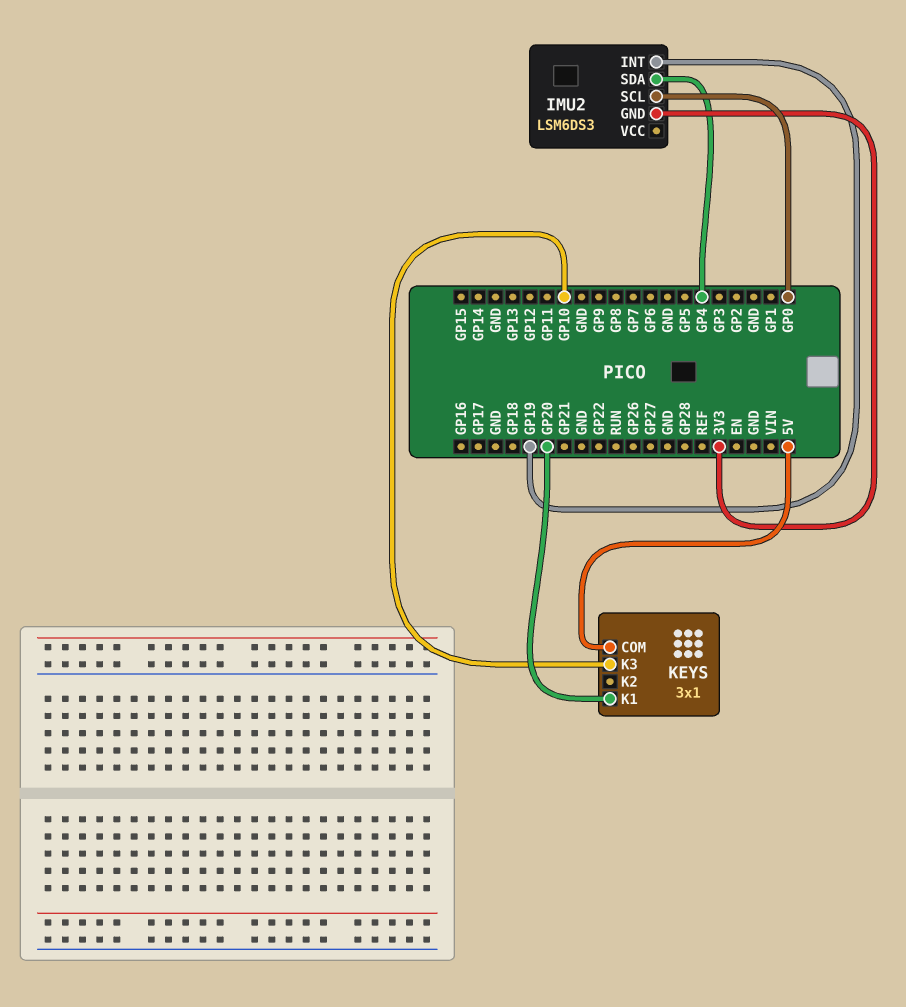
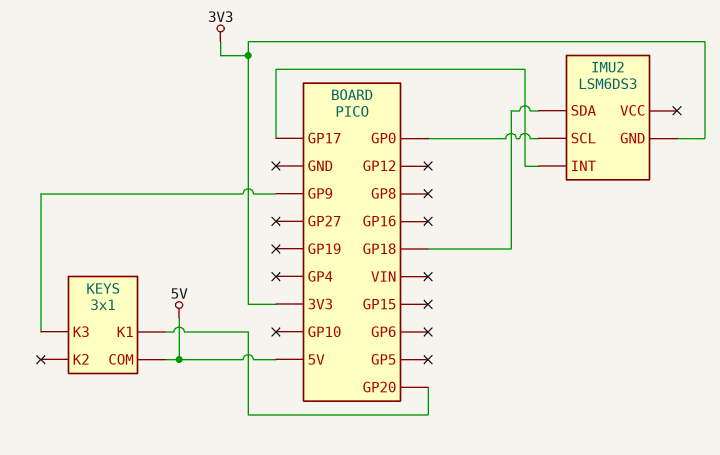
IMU2 pin INT: GP19 -> GP17
IMU2 pin SDA: GP4 -> GP18
KEYS pin K3: GP10 -> GP9

